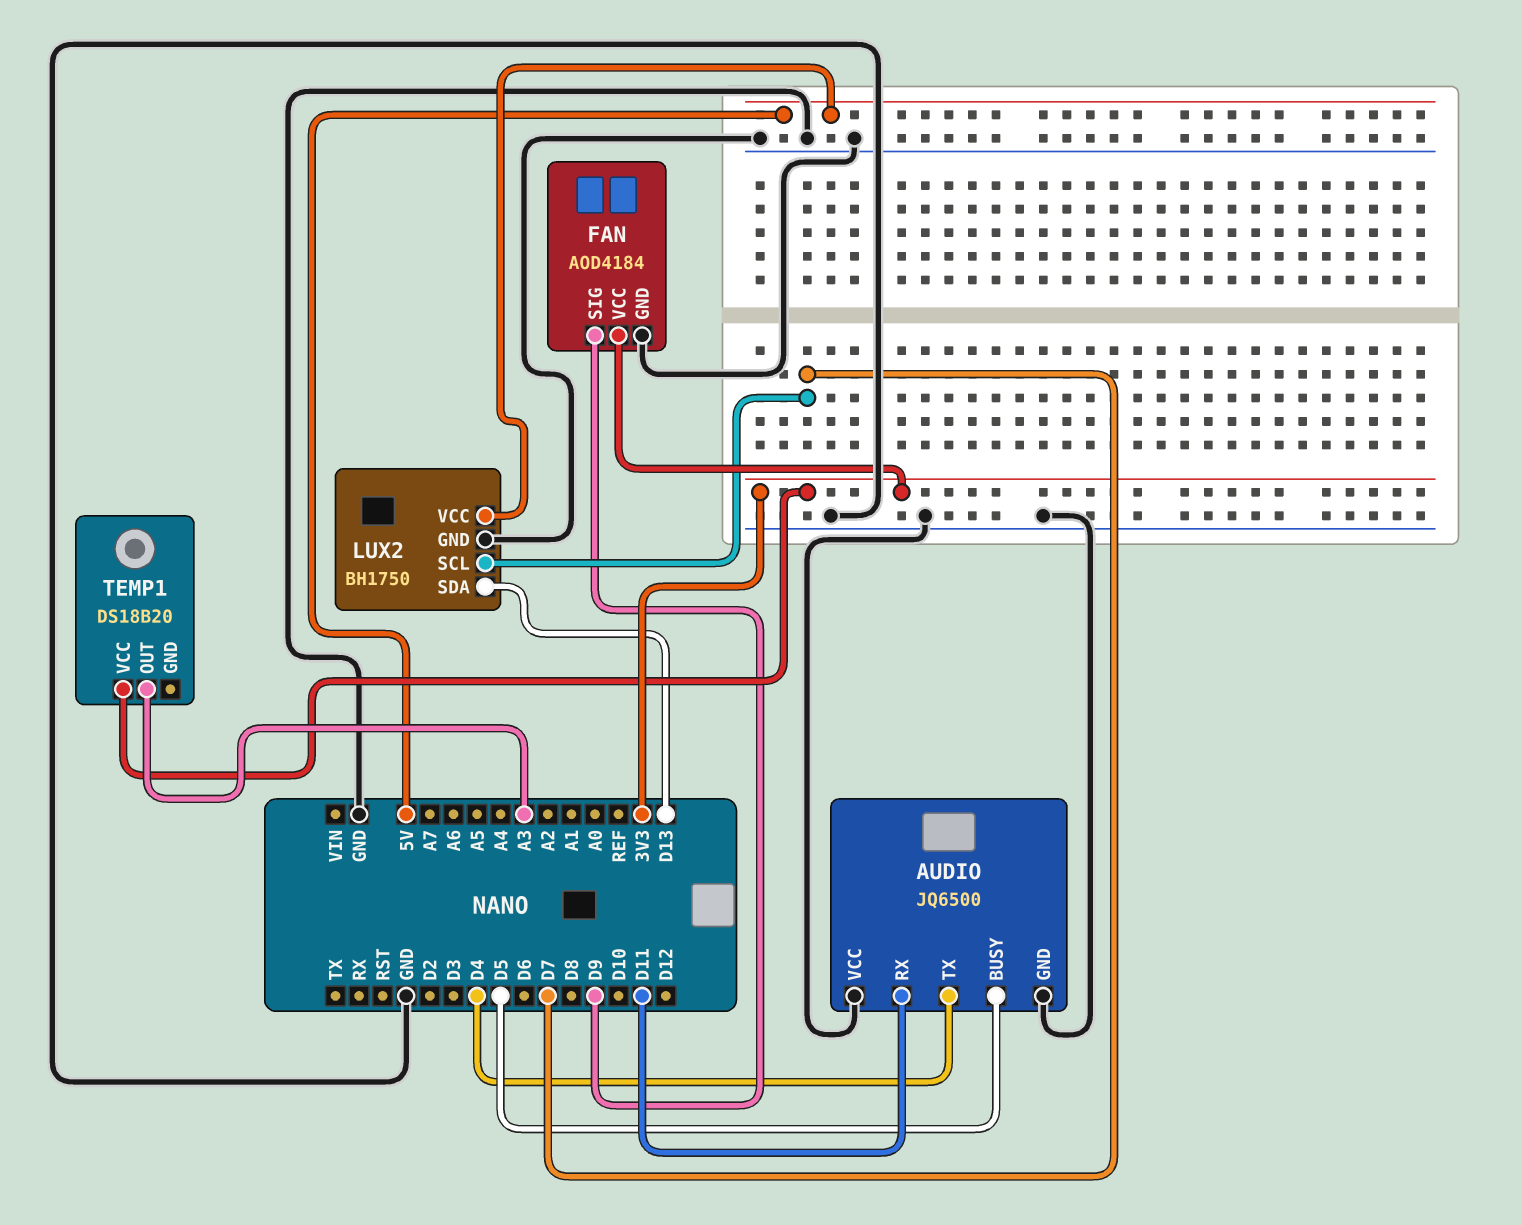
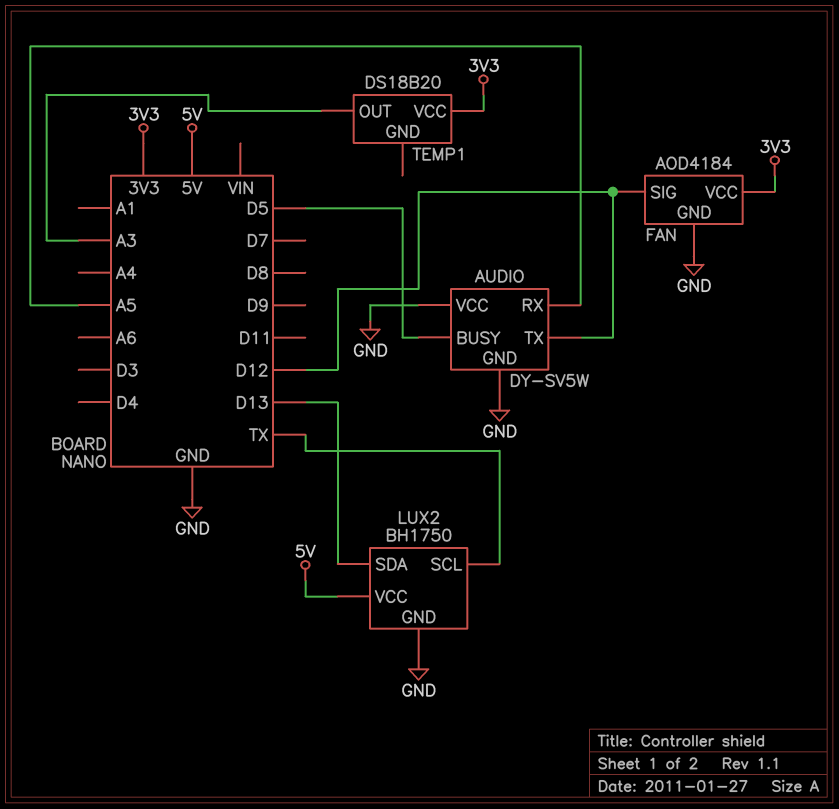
AUDIO: JQ6500 -> DY-SV5W
AUDIO pin RX: D11 -> A5
AUDIO pin TX: D4 -> D12
FAN pin SIG: D9 -> D12
LUX2 pin SCL: D7 -> TX

